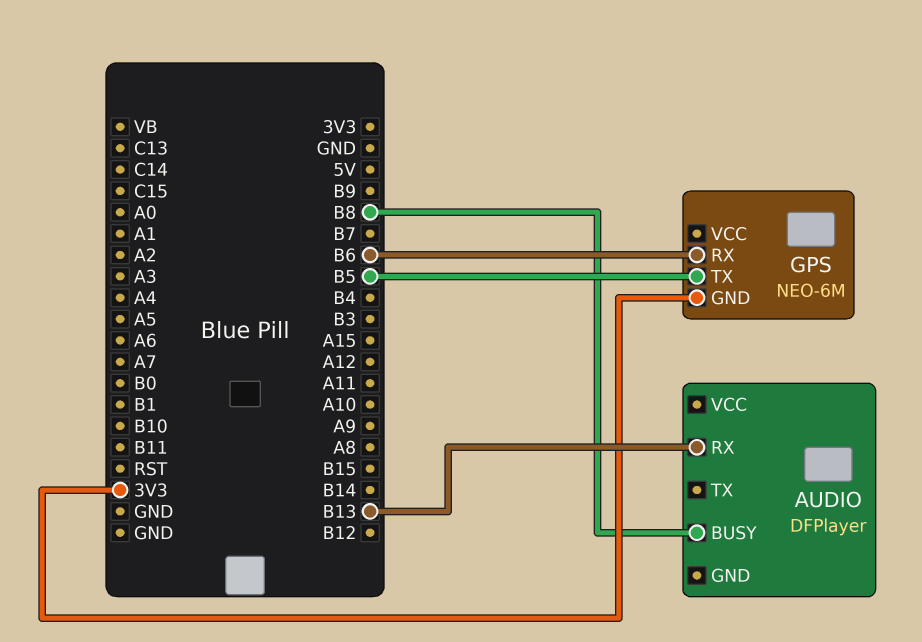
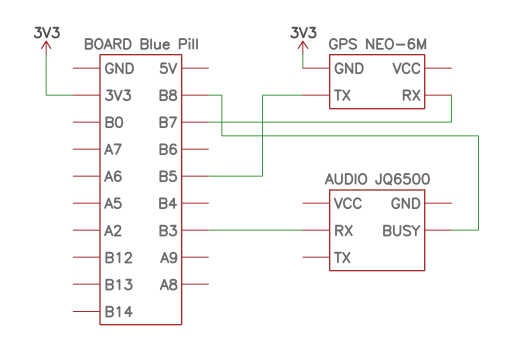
AUDIO: DFPlayer -> JQ6500
AUDIO pin RX: B13 -> B3
GPS pin RX: B6 -> B7

